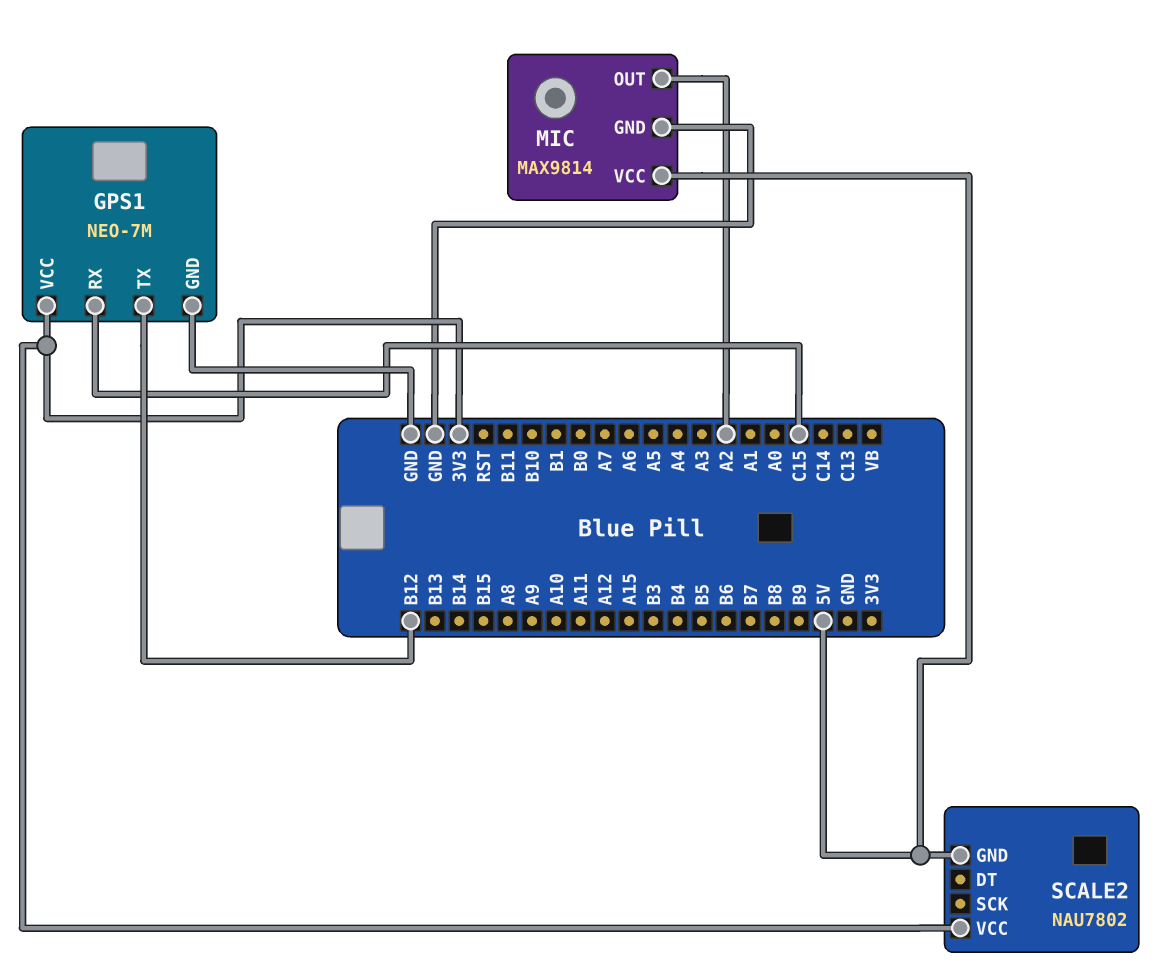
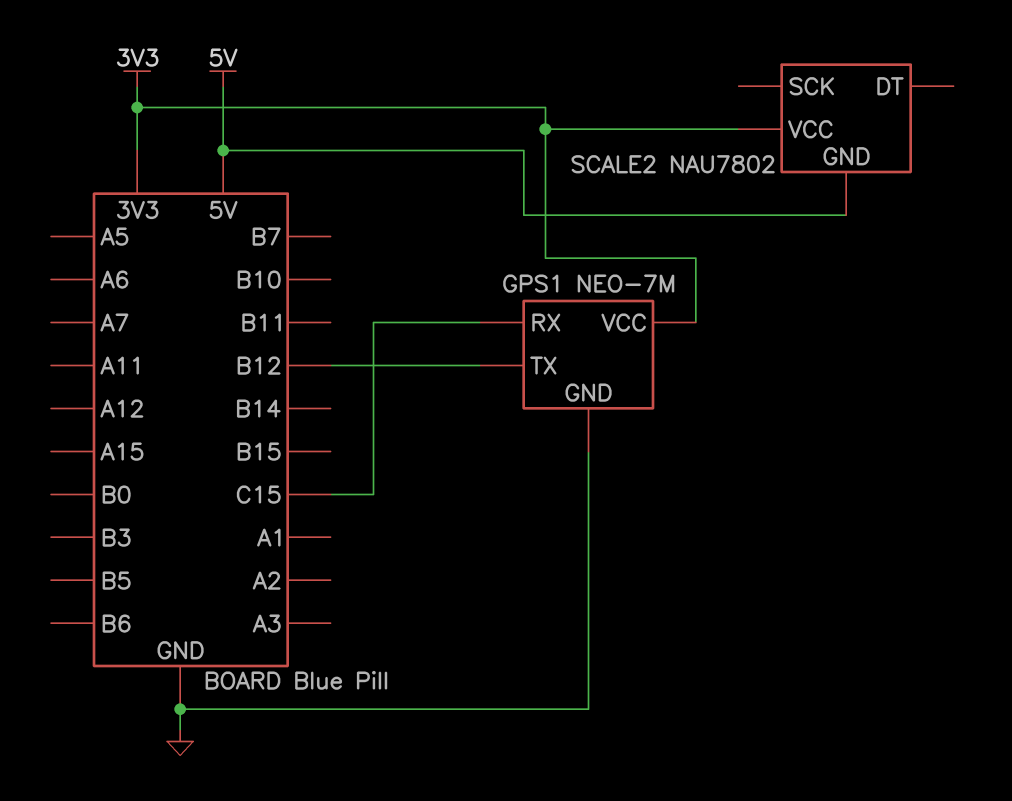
MIC: MAX9814 -> none
MIC pin GND: GND -> none
MIC pin OUT: A2 -> none
MIC pin VCC: 5V -> none

